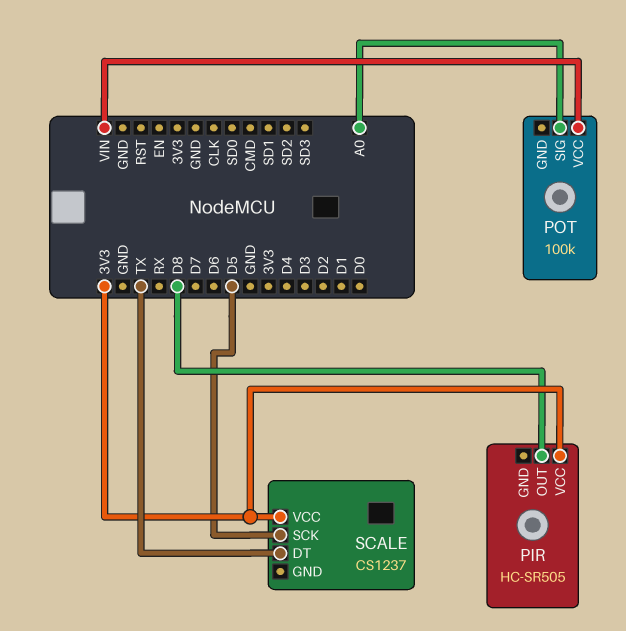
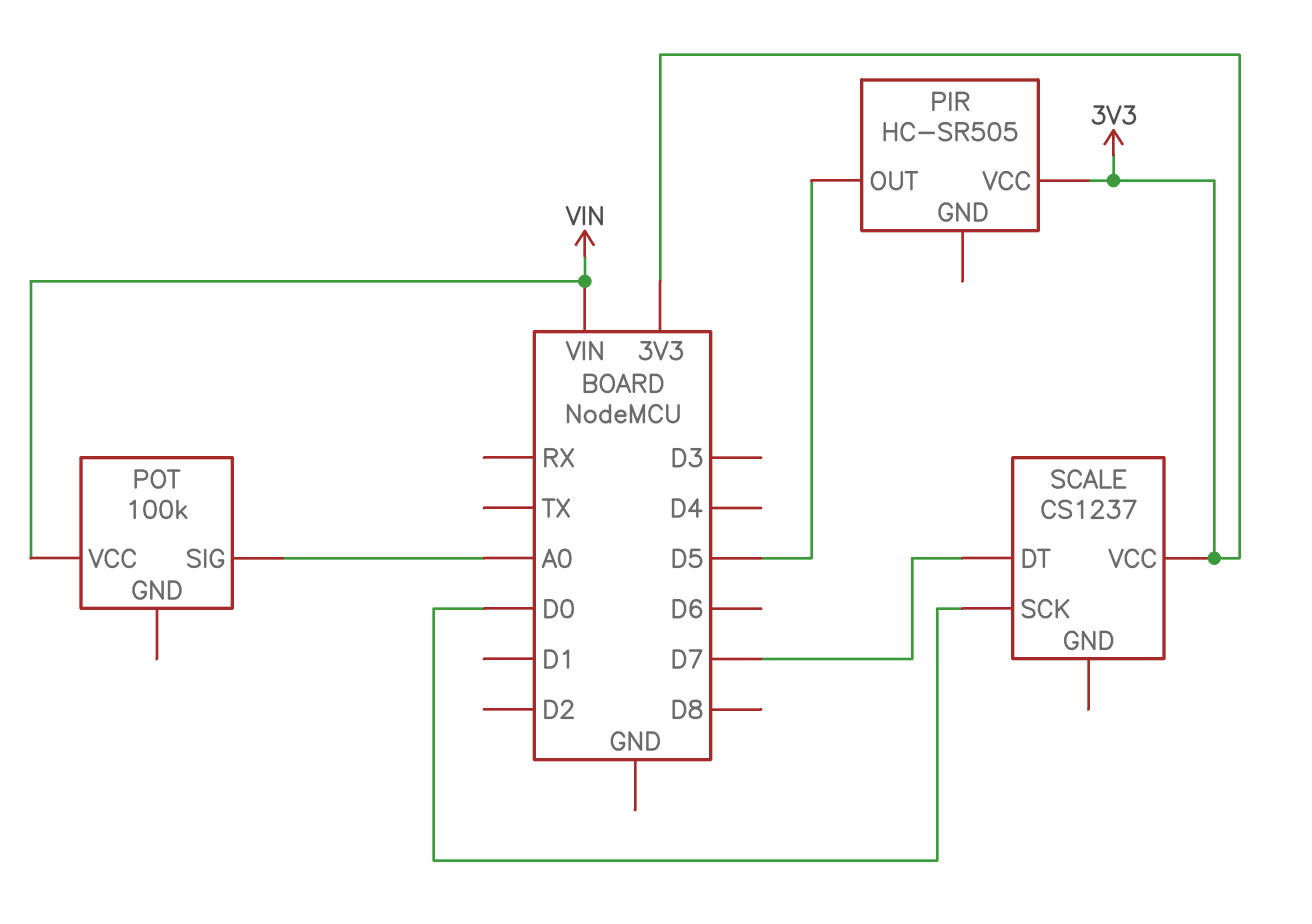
PIR pin OUT: D8 -> D5
SCALE pin DT: TX -> D7
SCALE pin SCK: D5 -> D0

